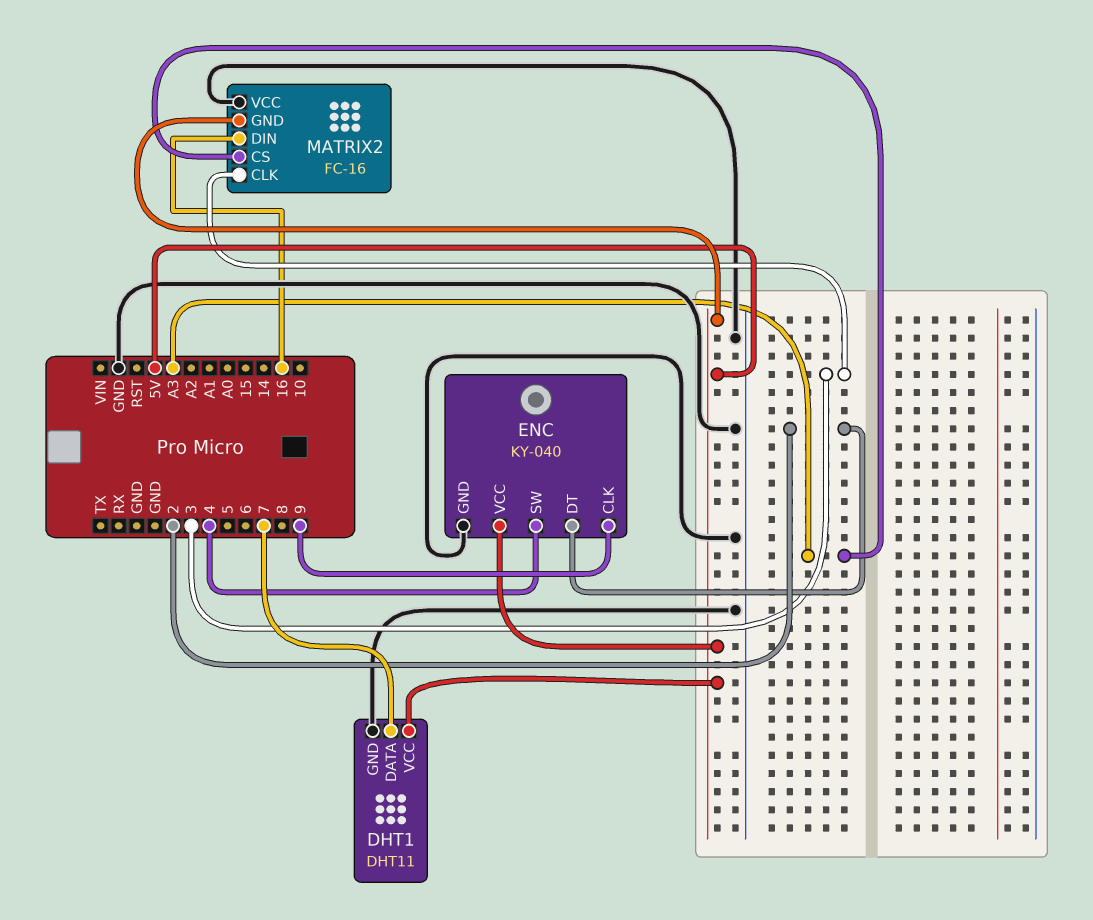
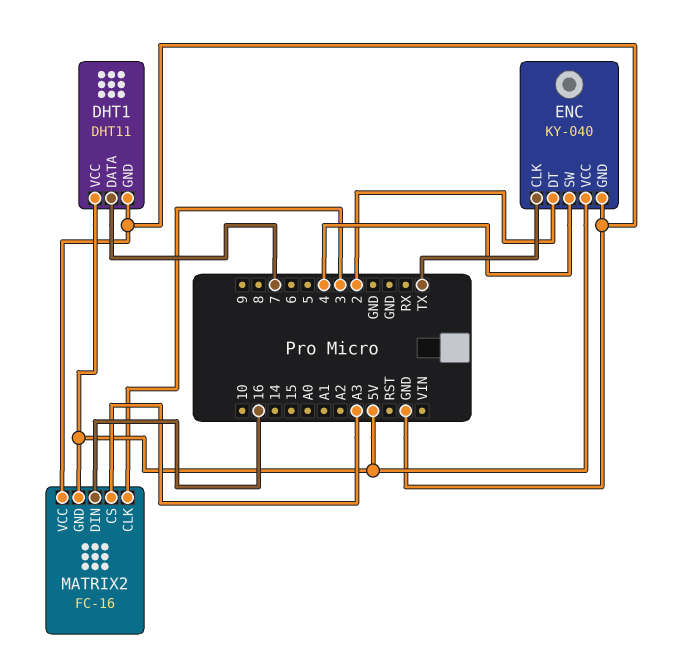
ENC pin CLK: 9 -> TX

